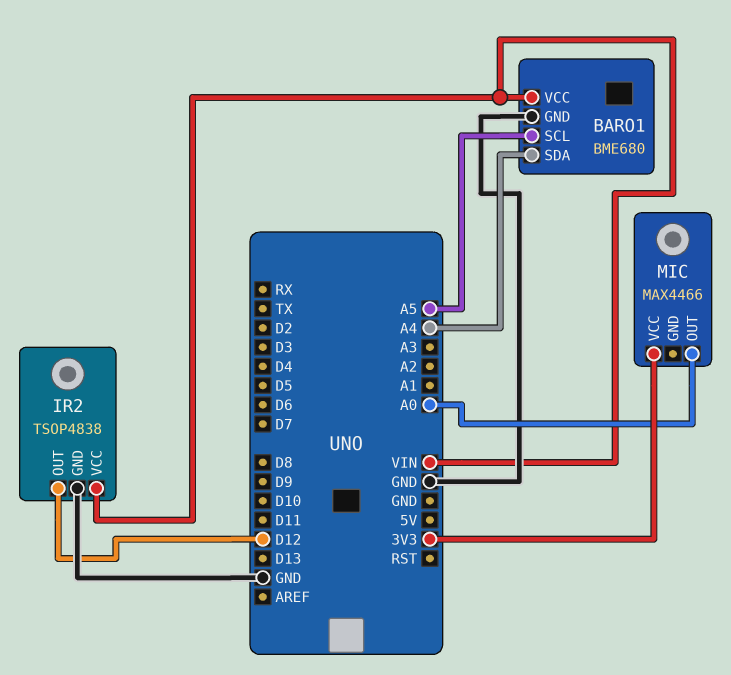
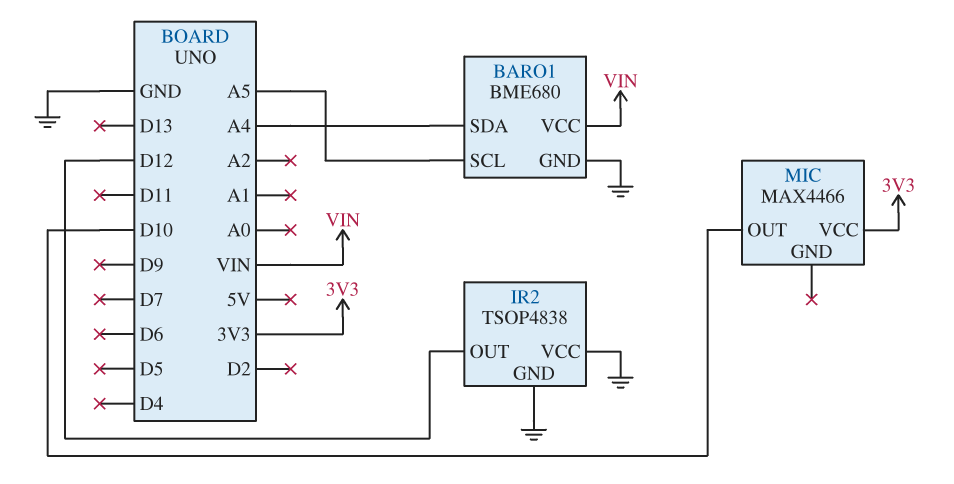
IR2 pin VCC: VIN -> GND
MIC pin OUT: A0 -> D10

